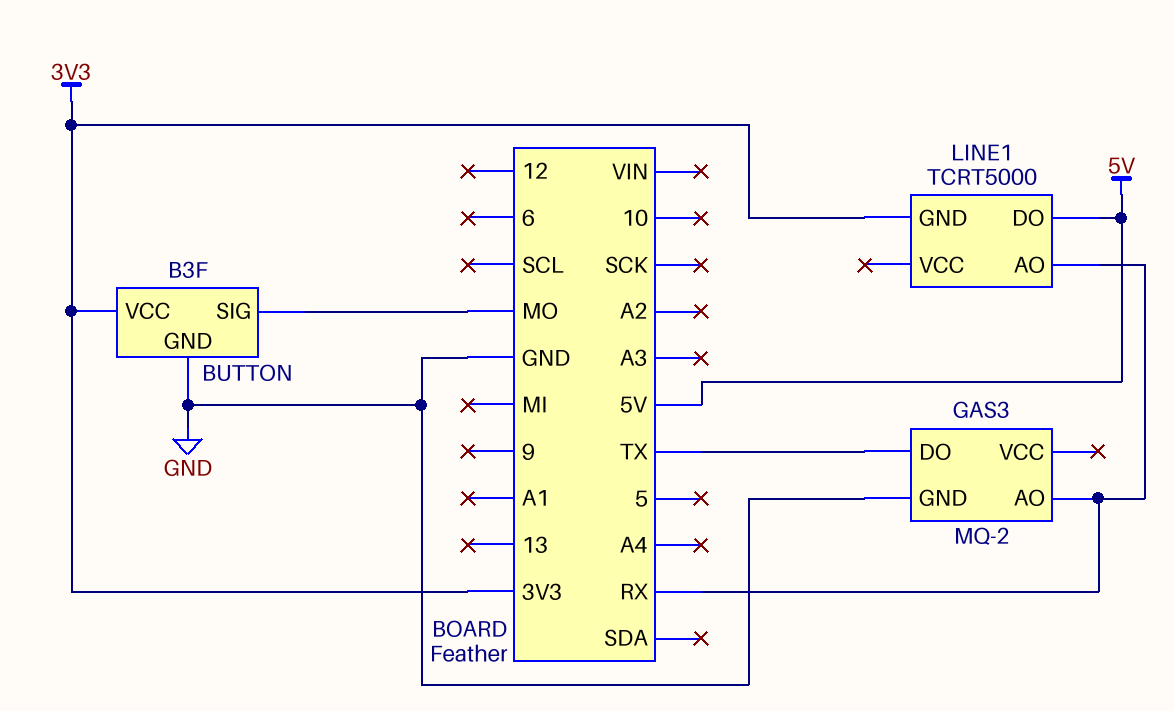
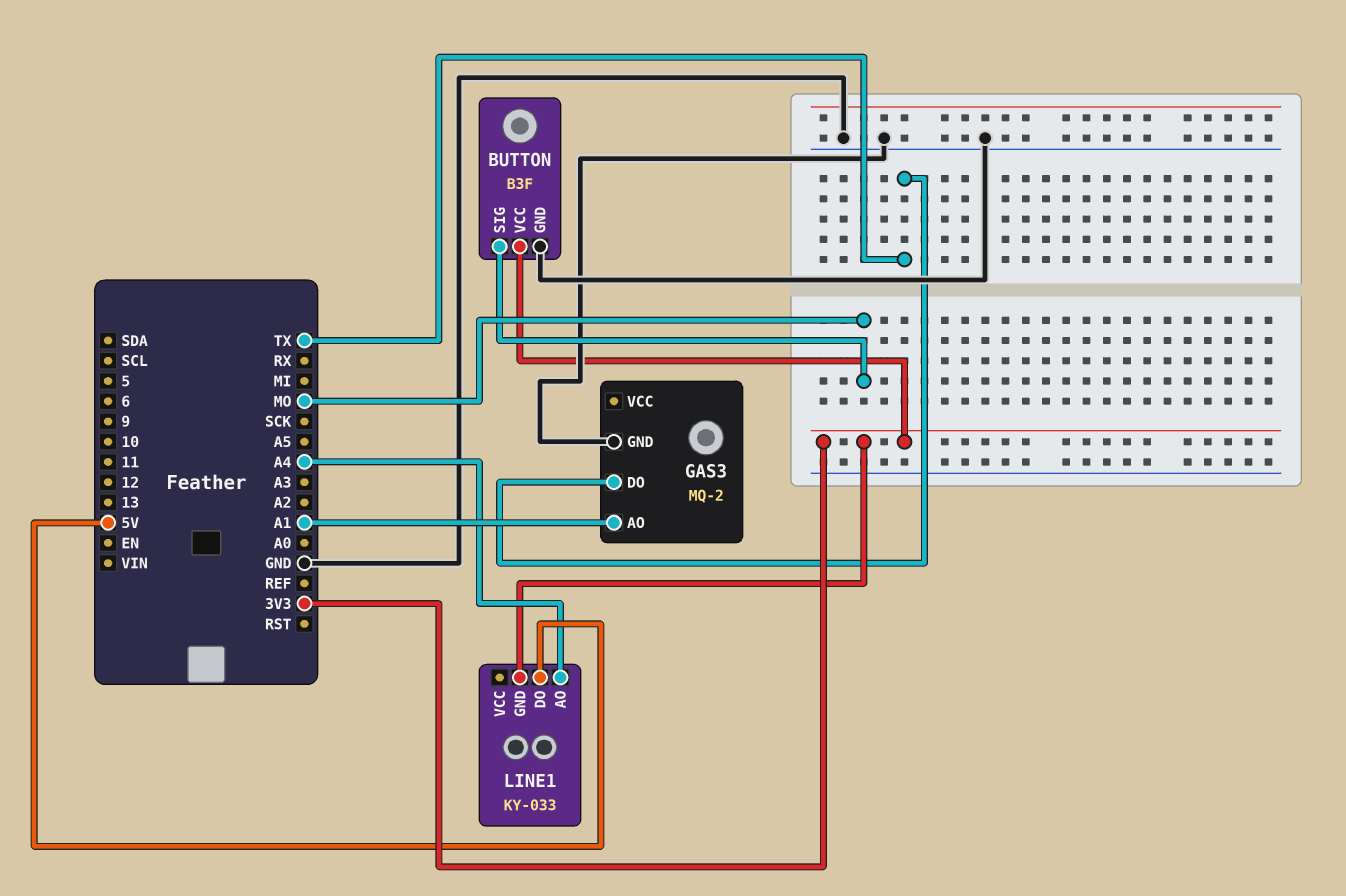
GAS3 pin AO: RX -> A1
LINE1: TCRT5000 -> KY-033
LINE1 pin AO: RX -> A4

